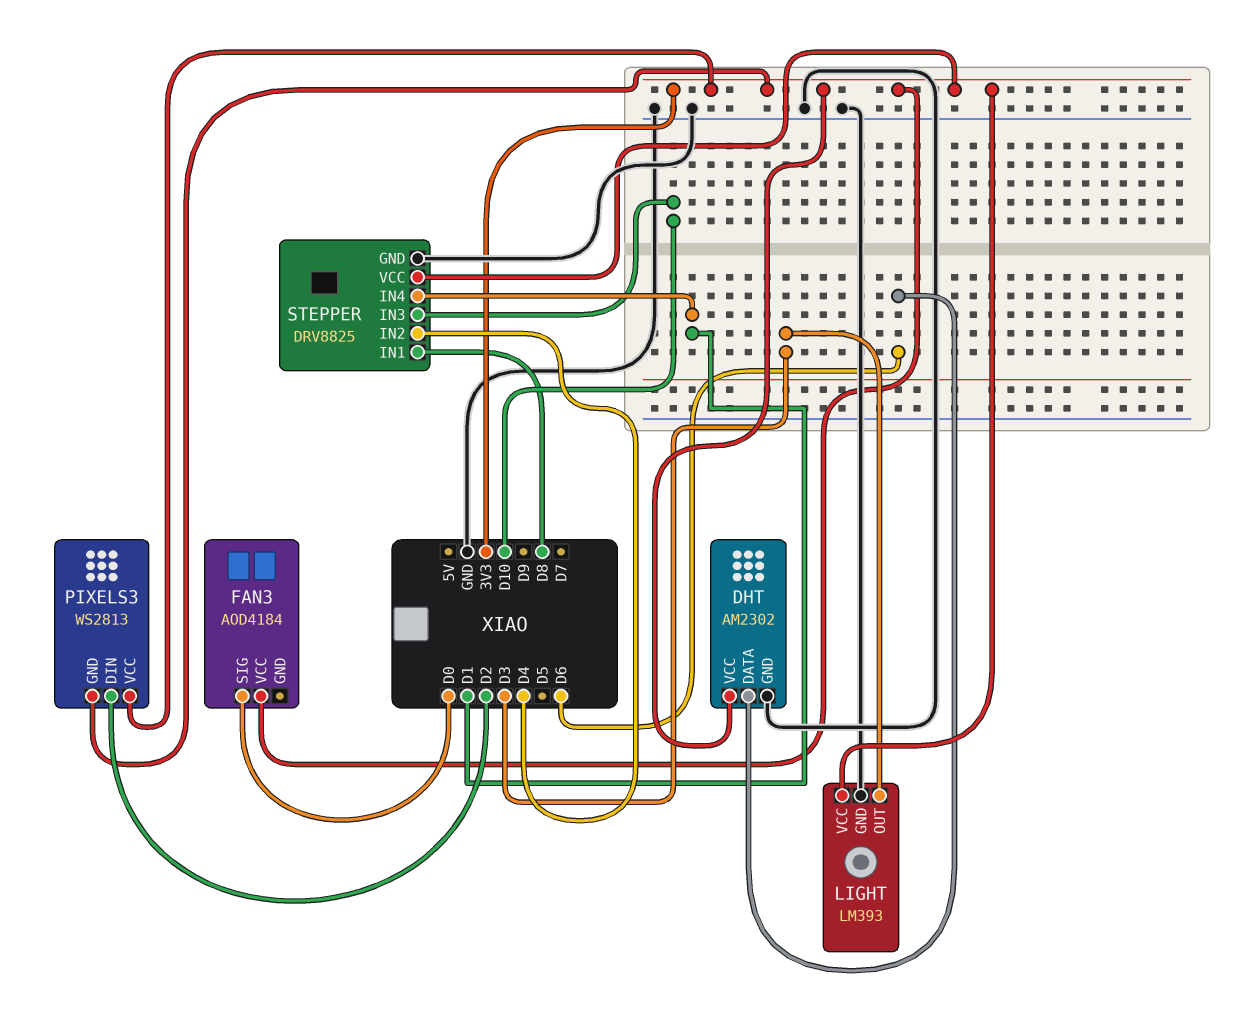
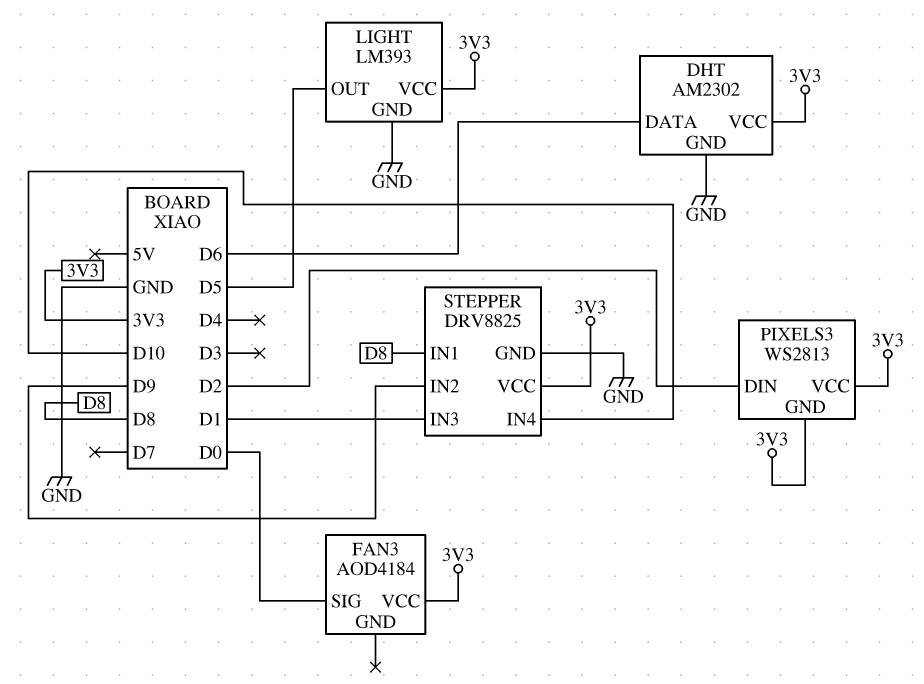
LIGHT pin OUT: D3 -> D5
STEPPER pin IN2: D4 -> D9
STEPPER pin IN3: D10 -> D1
STEPPER pin IN4: D1 -> D10

